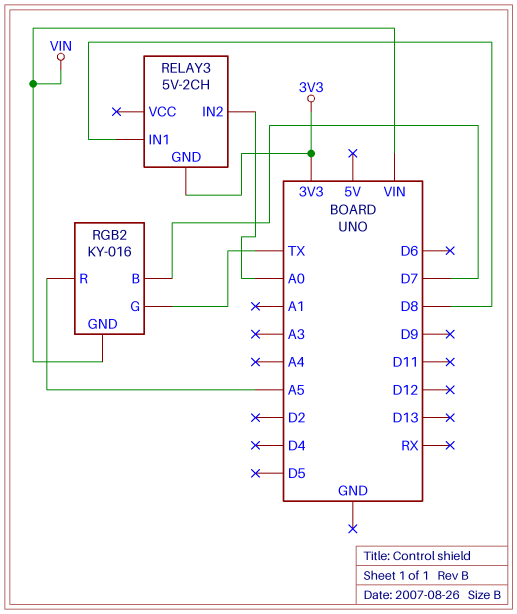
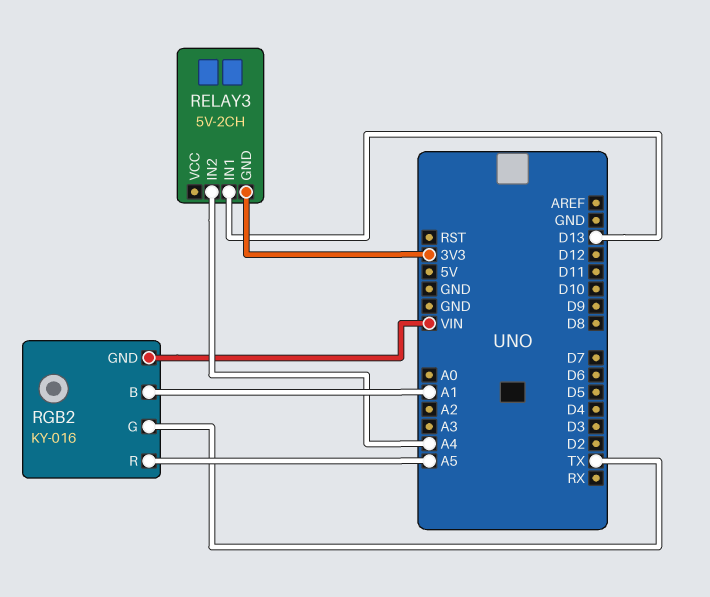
RELAY3 pin IN1: D8 -> D13
RELAY3 pin IN2: A0 -> A4
RGB2 pin B: D7 -> A1

